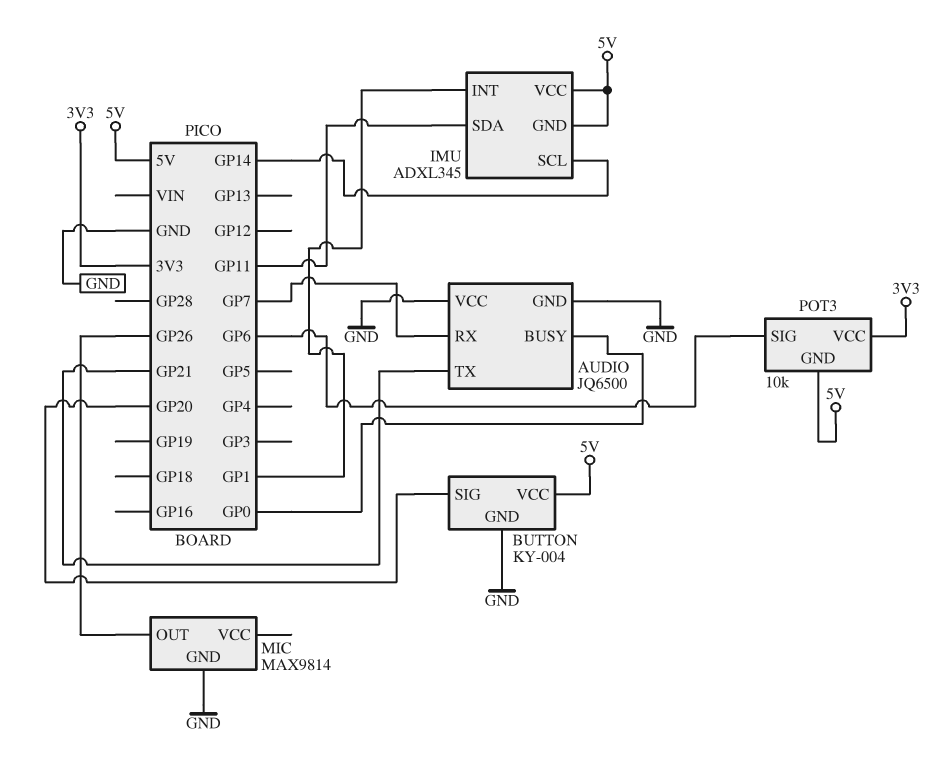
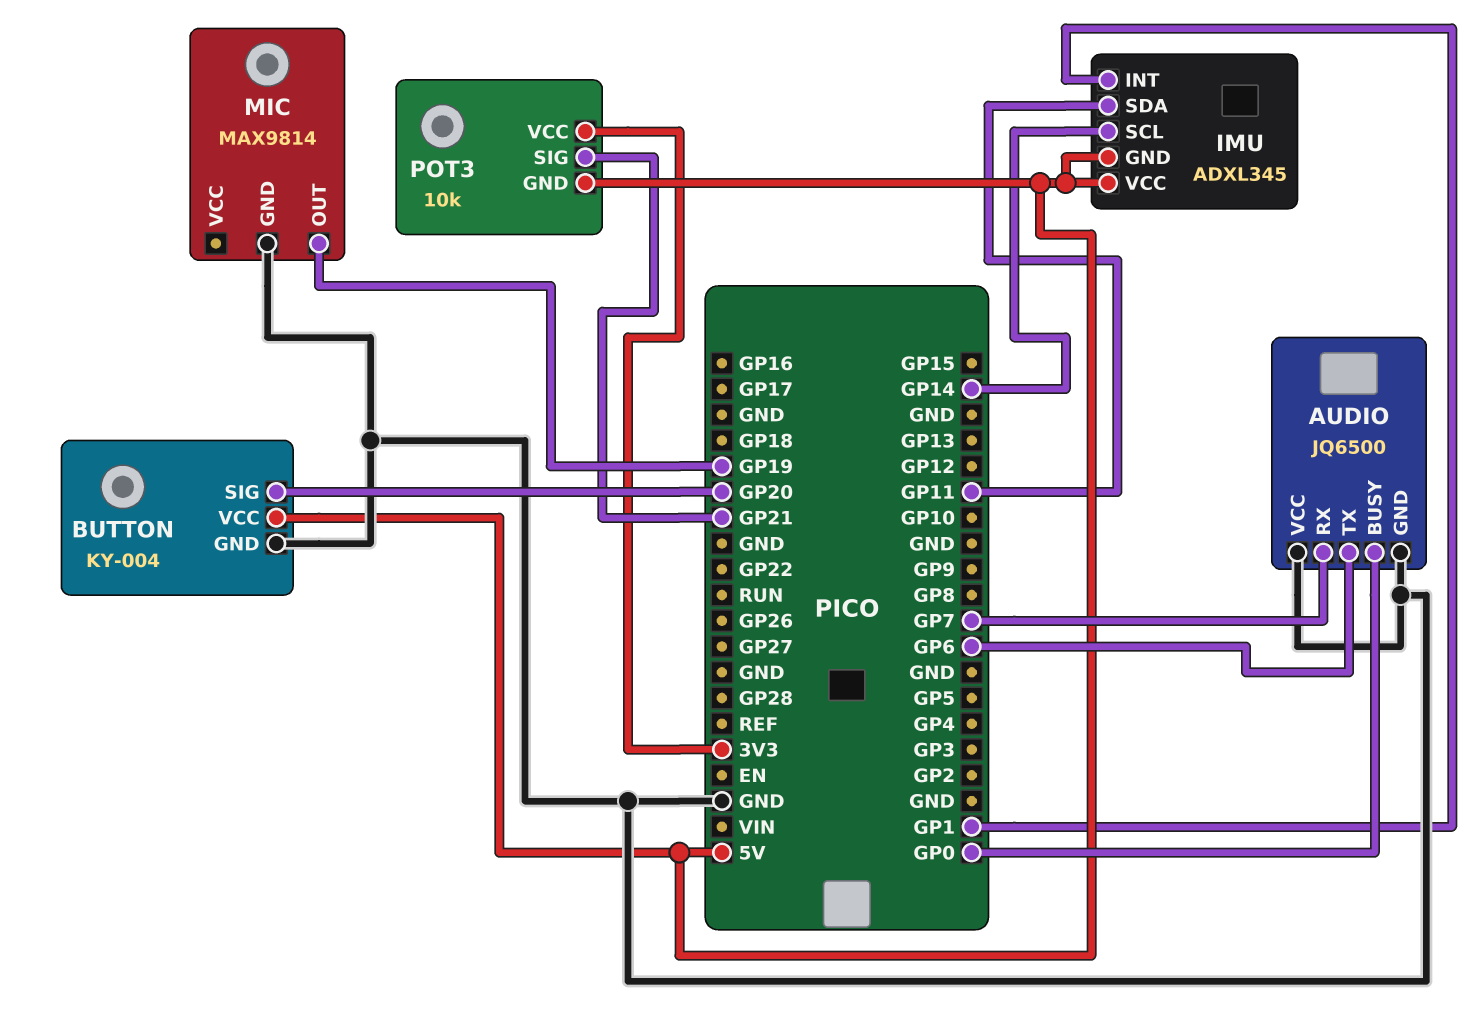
AUDIO pin TX: GP21 -> GP6
MIC pin OUT: GP26 -> GP19
POT3 pin SIG: GP6 -> GP21

